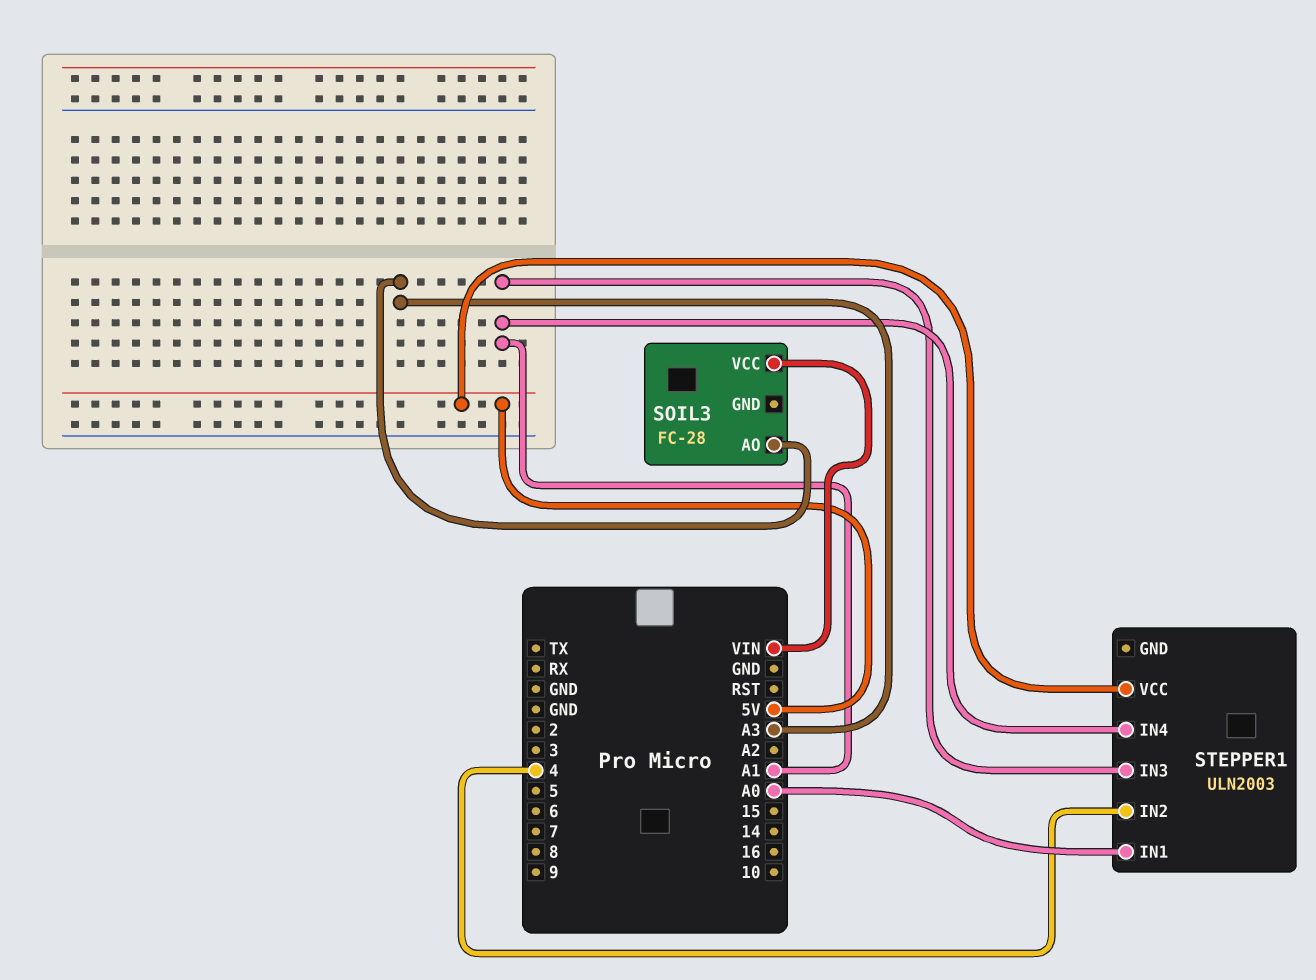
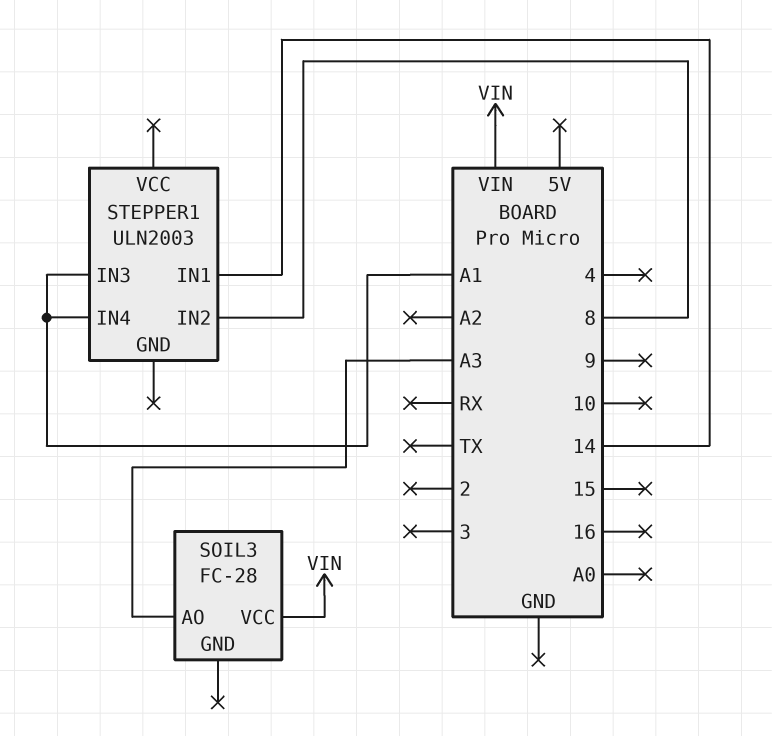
STEPPER1 pin IN1: A0 -> 14
STEPPER1 pin IN2: 4 -> 8
STEPPER1 pin VCC: 5V -> none

